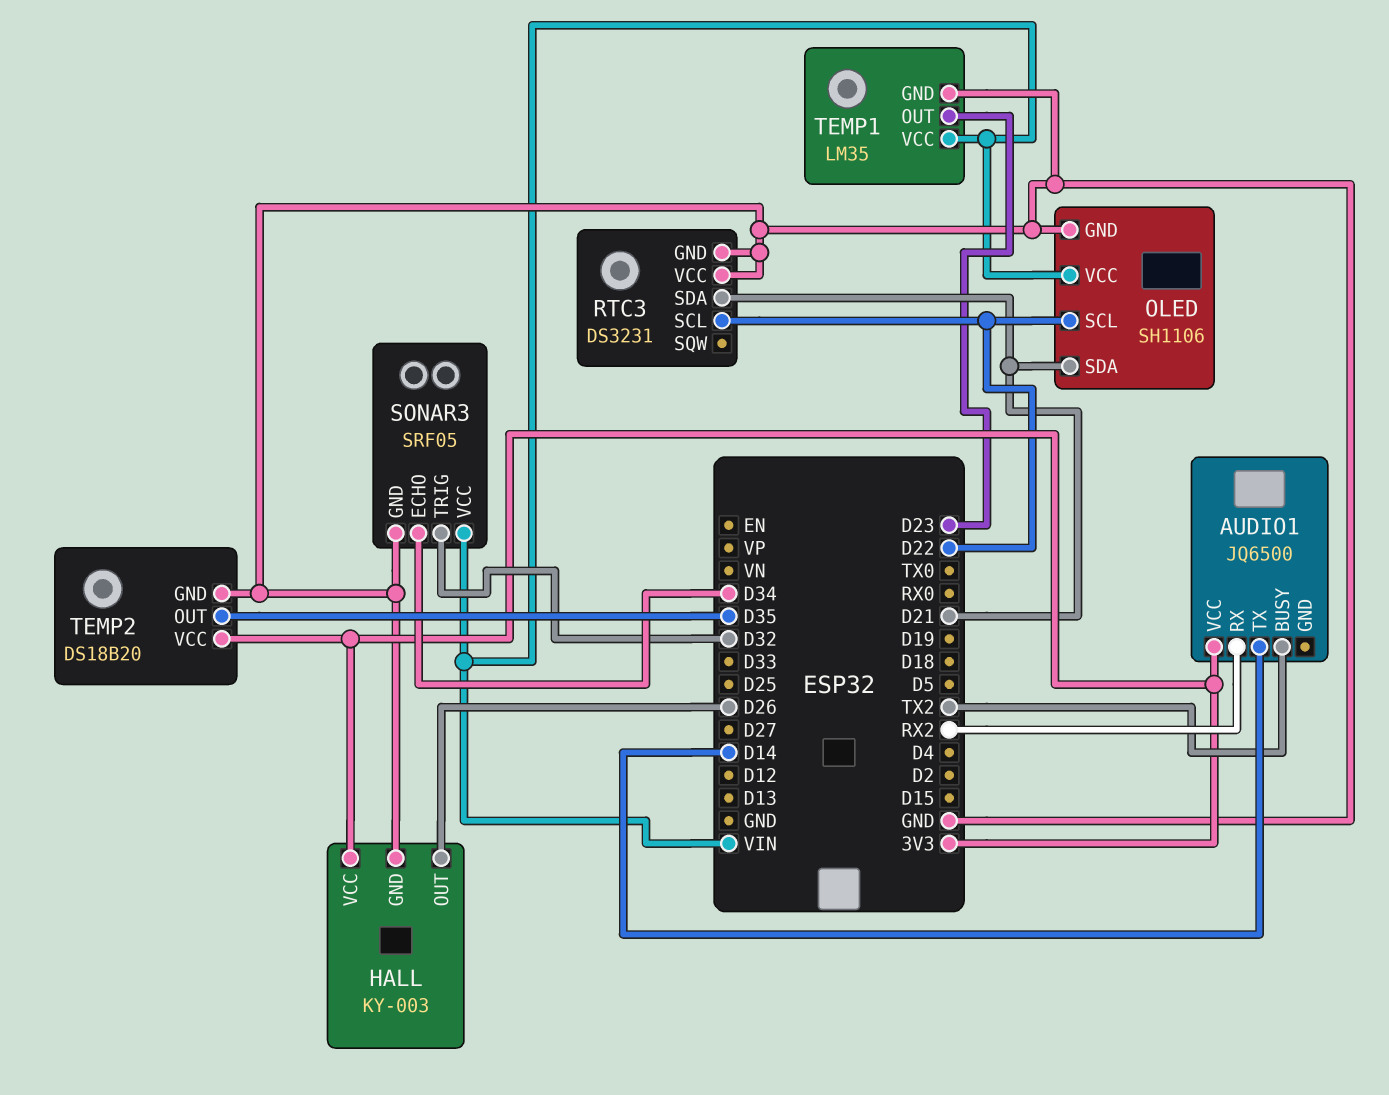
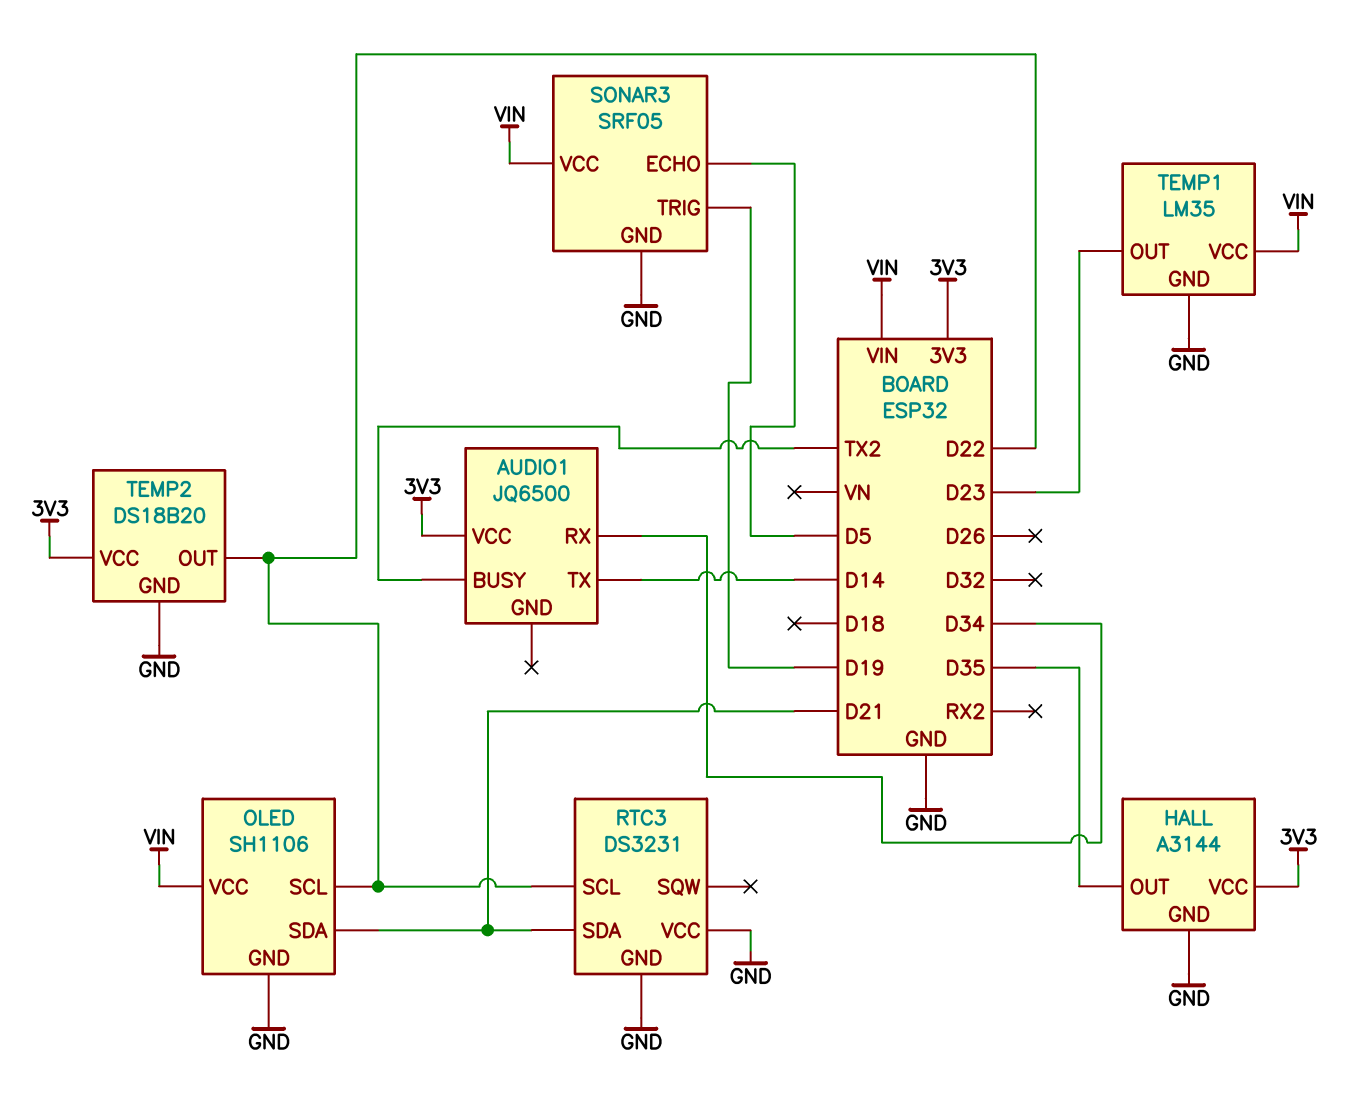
AUDIO1 pin RX: RX2 -> D34
HALL: KY-003 -> A3144
HALL pin OUT: D26 -> D35
SONAR3 pin ECHO: D34 -> D5
SONAR3 pin TRIG: D32 -> D19
TEMP2 pin OUT: D35 -> D22

